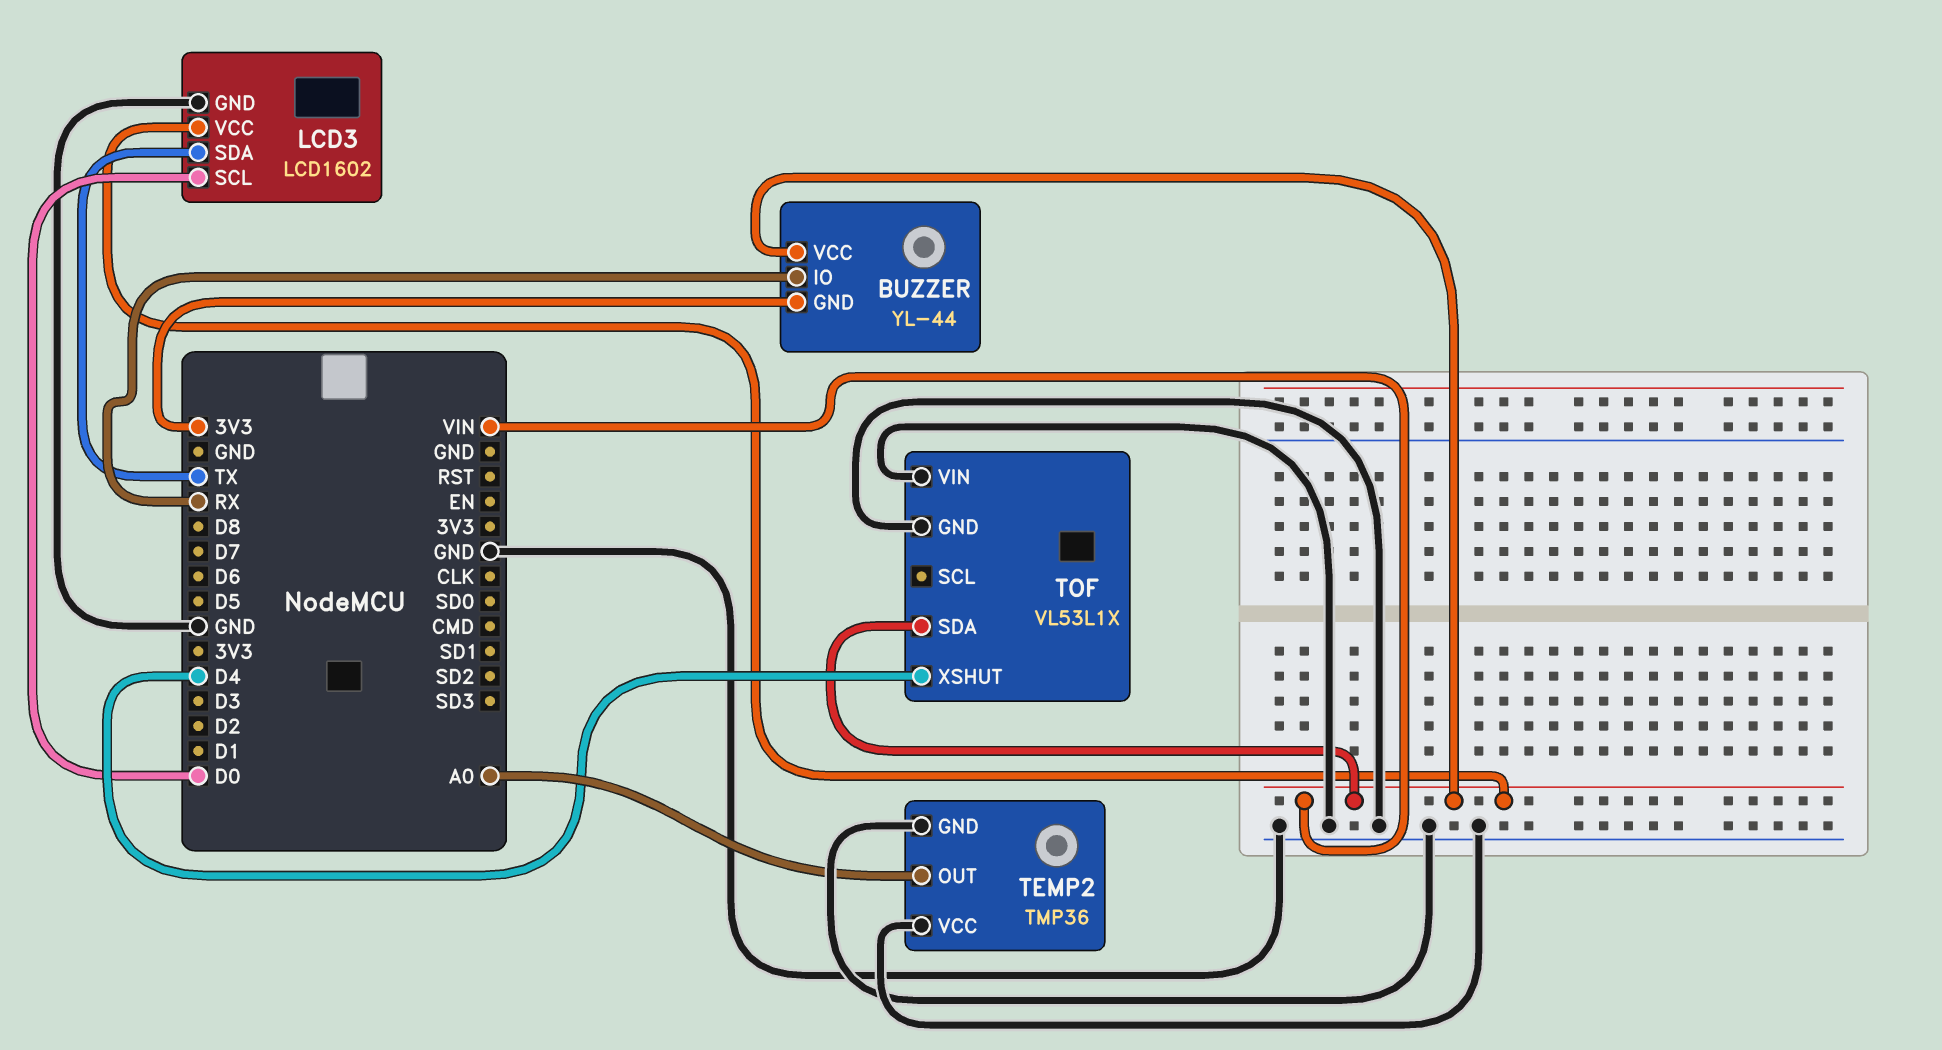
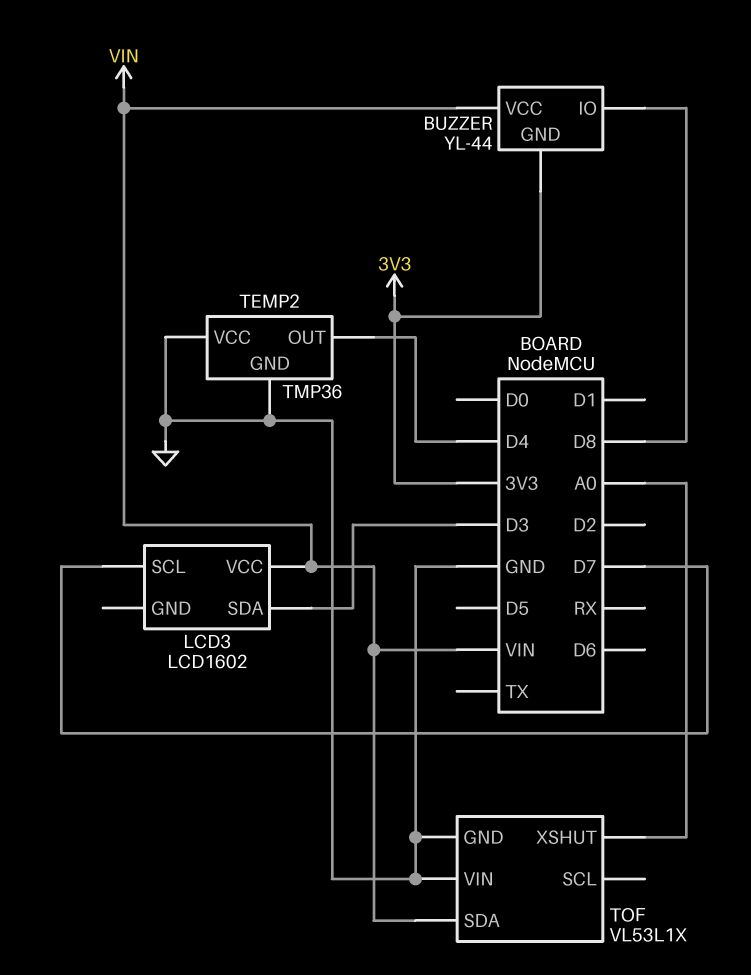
BUZZER pin IO: RX -> D8
LCD3 pin GND: GND -> none
LCD3 pin SCL: D0 -> D7
LCD3 pin SDA: TX -> D3
TEMP2 pin OUT: A0 -> D4
TOF pin XSHUT: D4 -> A0

